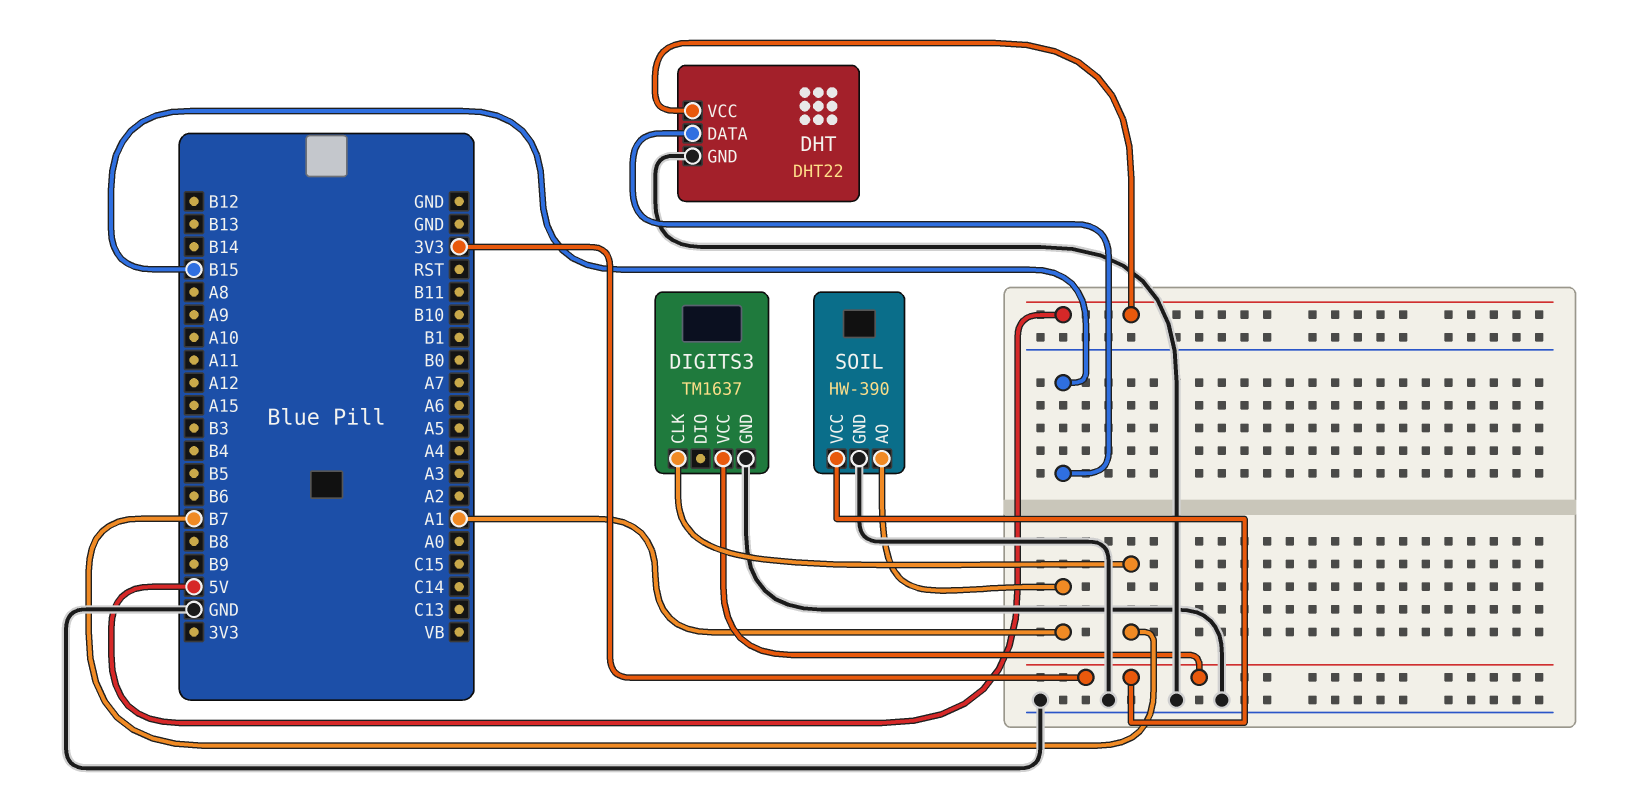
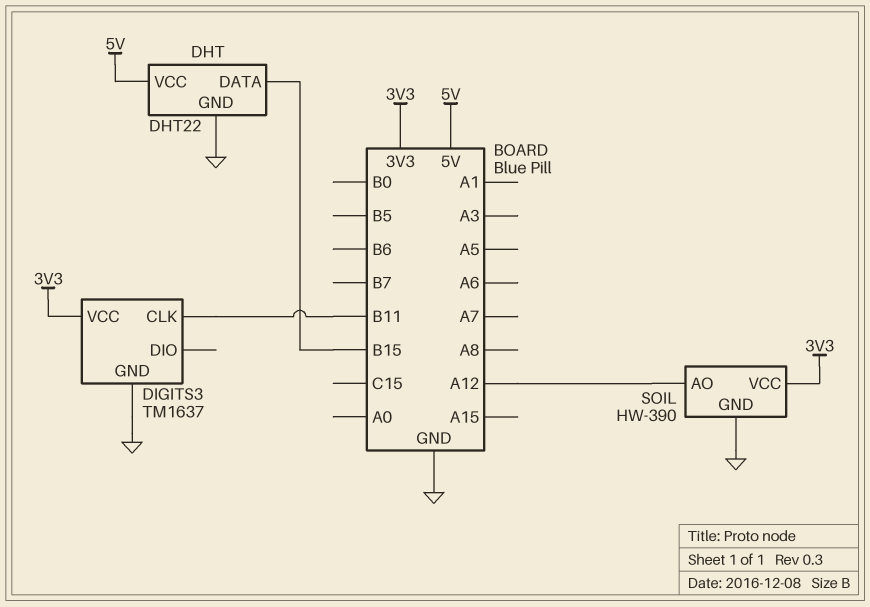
DIGITS3 pin CLK: B7 -> B11
SOIL pin AO: A1 -> A12

